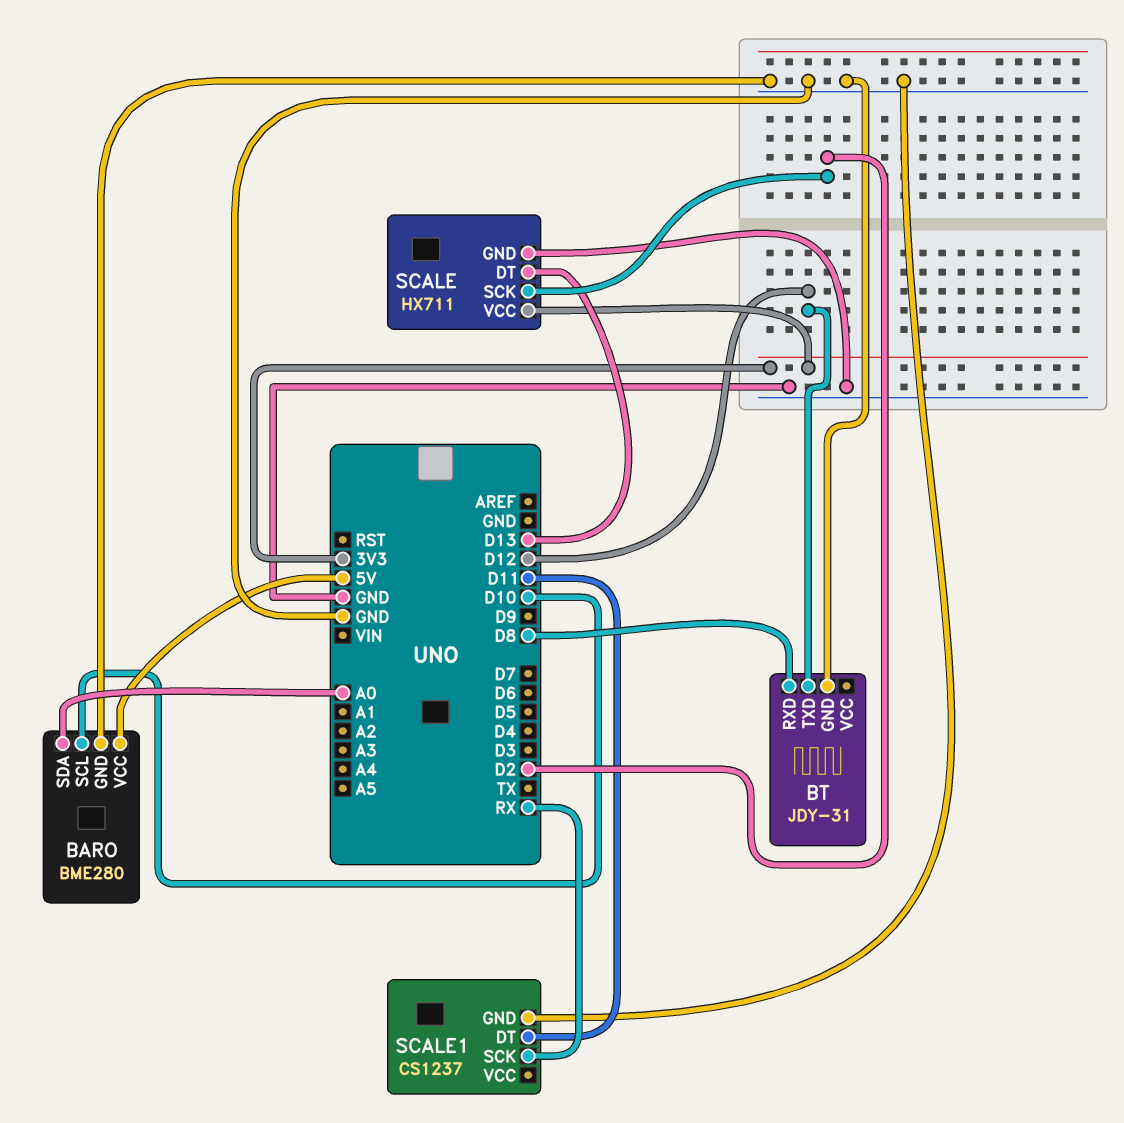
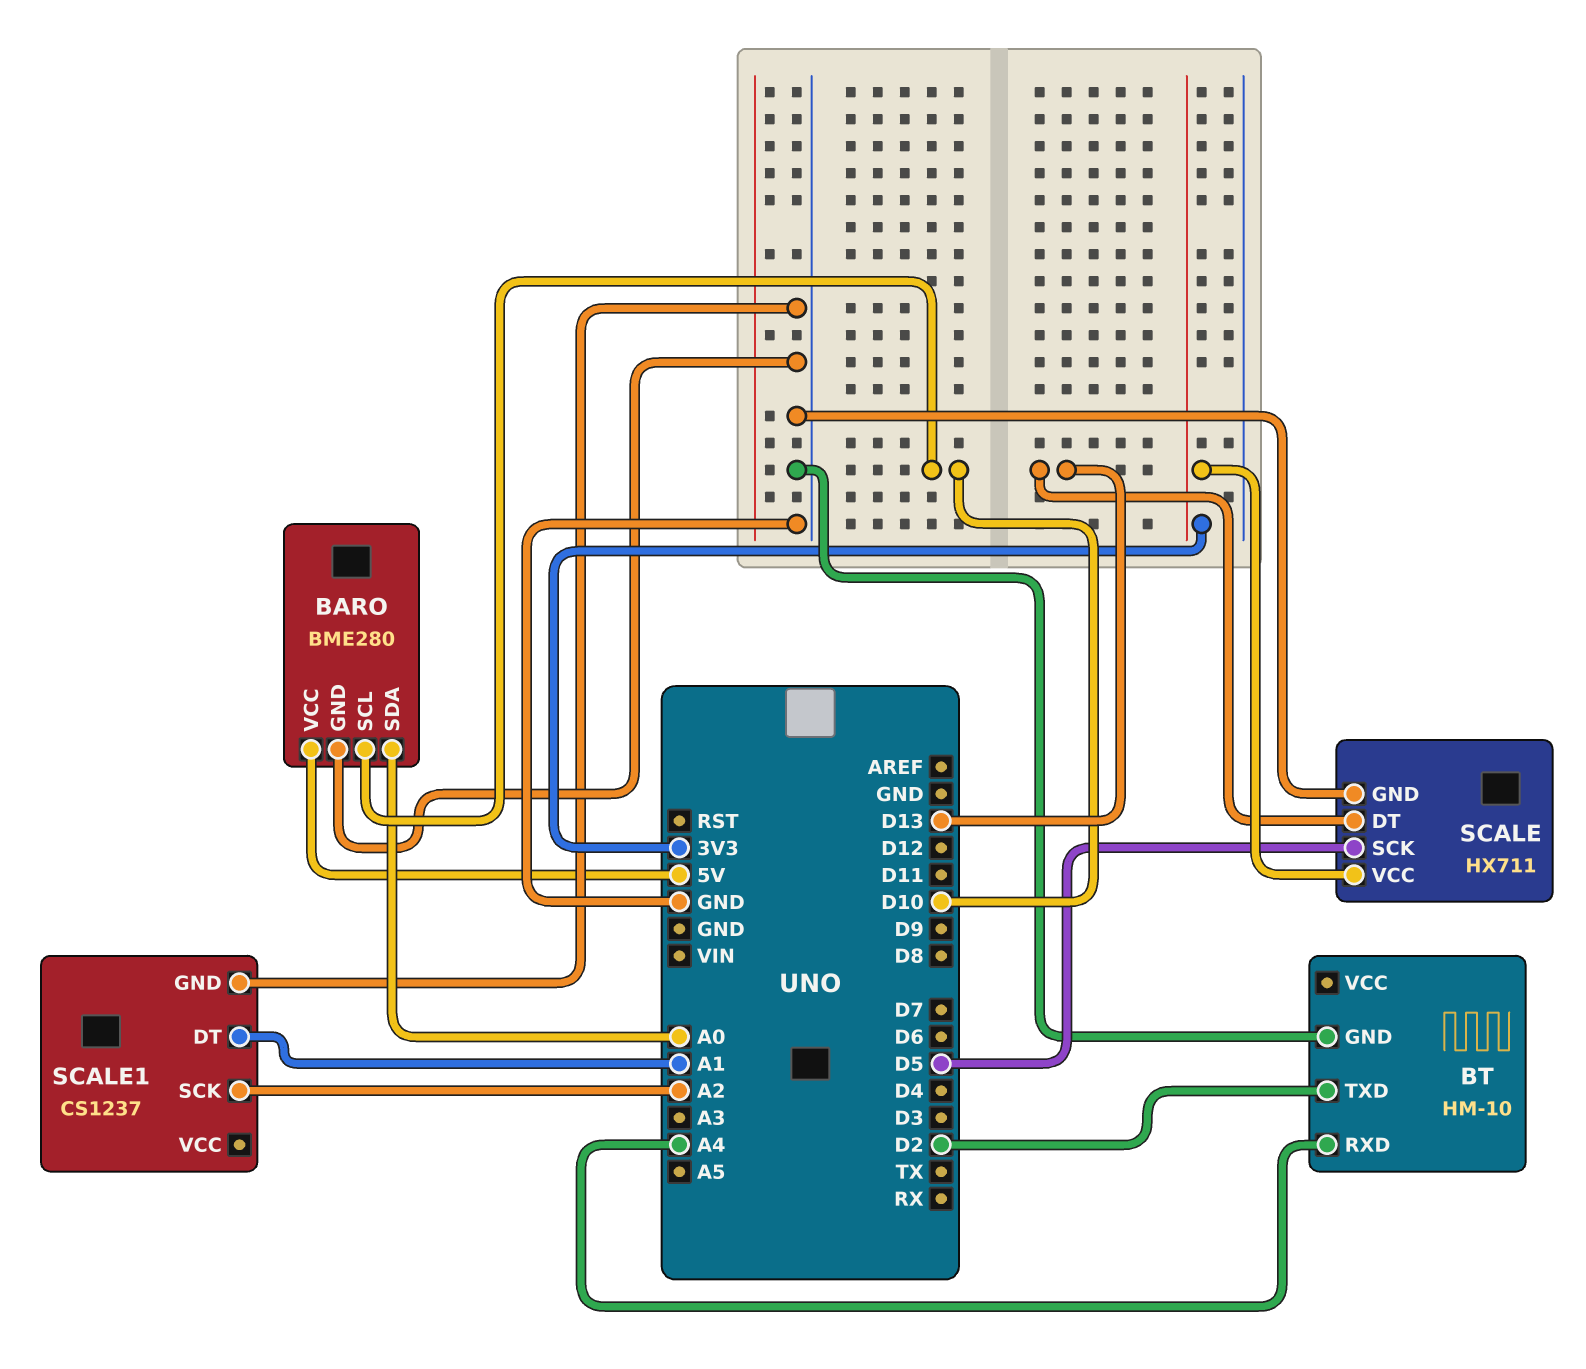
BT: JDY-31 -> HM-10
BT pin RXD: D8 -> A4
BT pin TXD: D12 -> D2
SCALE pin SCK: D2 -> D5
SCALE1 pin DT: D11 -> A1
SCALE1 pin SCK: RX -> A2

